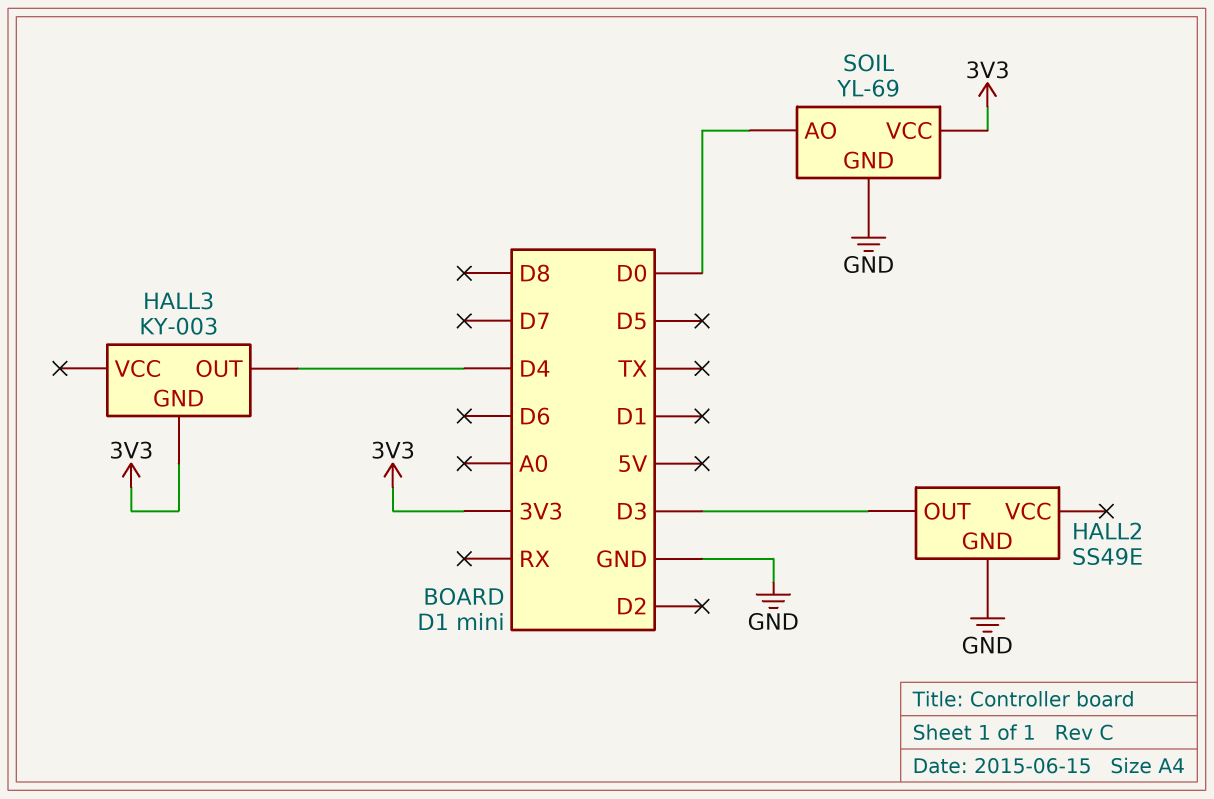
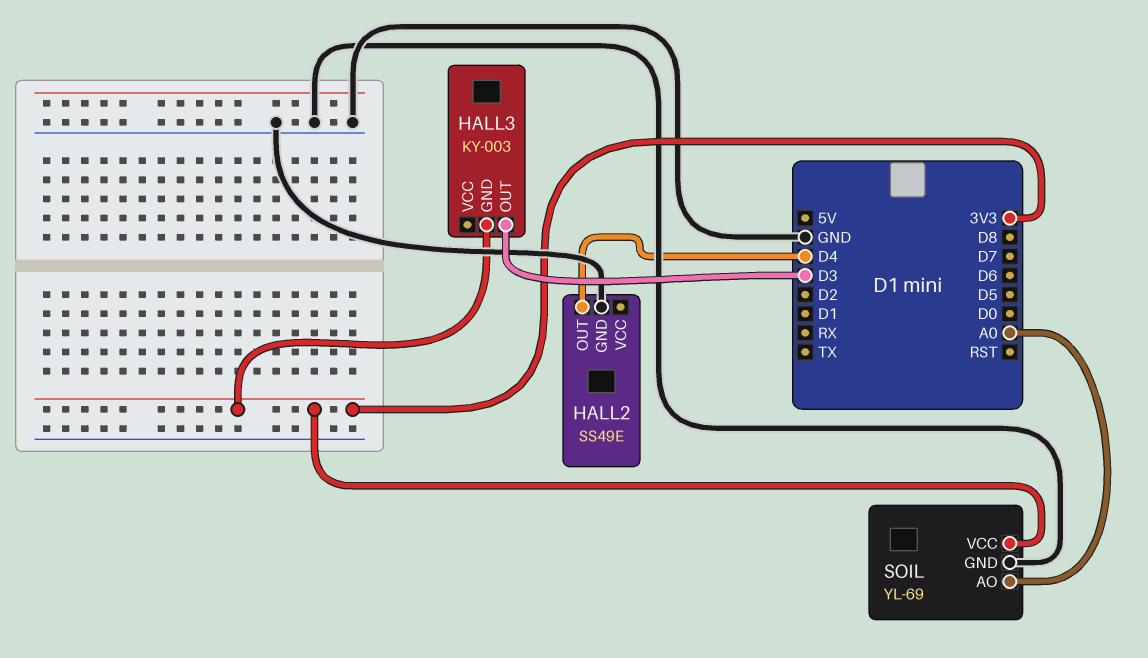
HALL2 pin OUT: D3 -> D4
HALL3 pin OUT: D4 -> D3
SOIL pin AO: D0 -> A0

